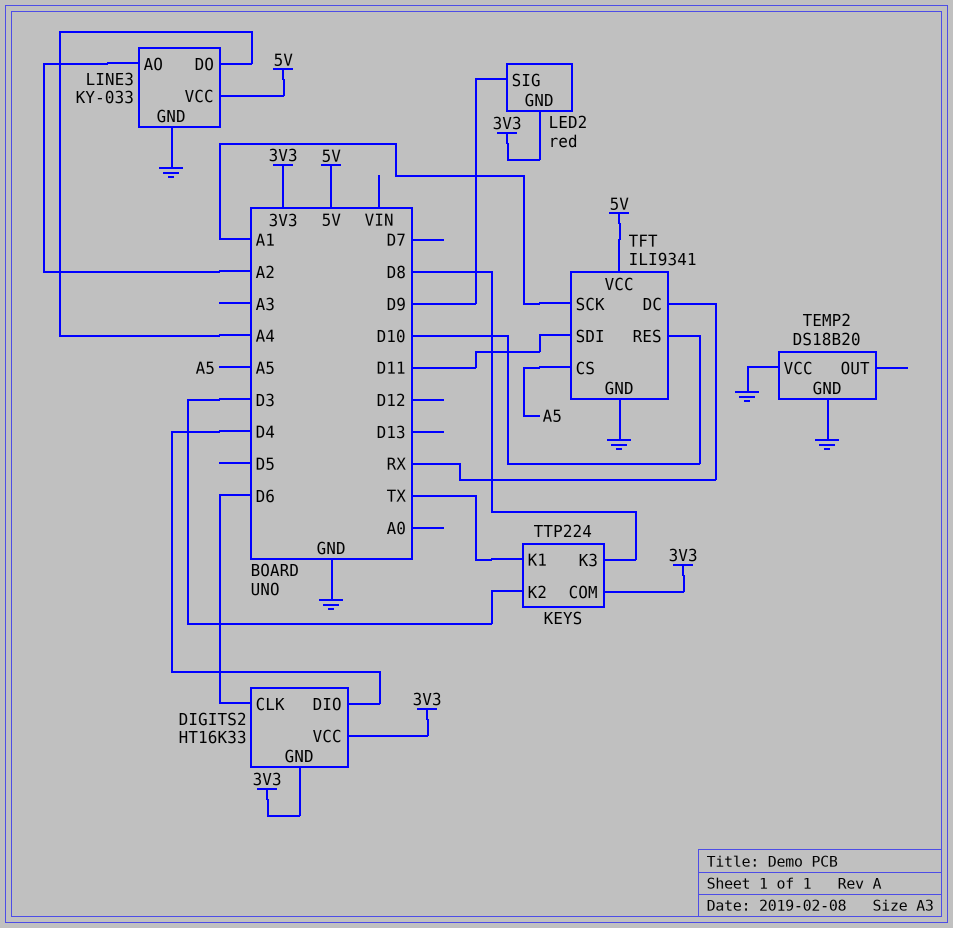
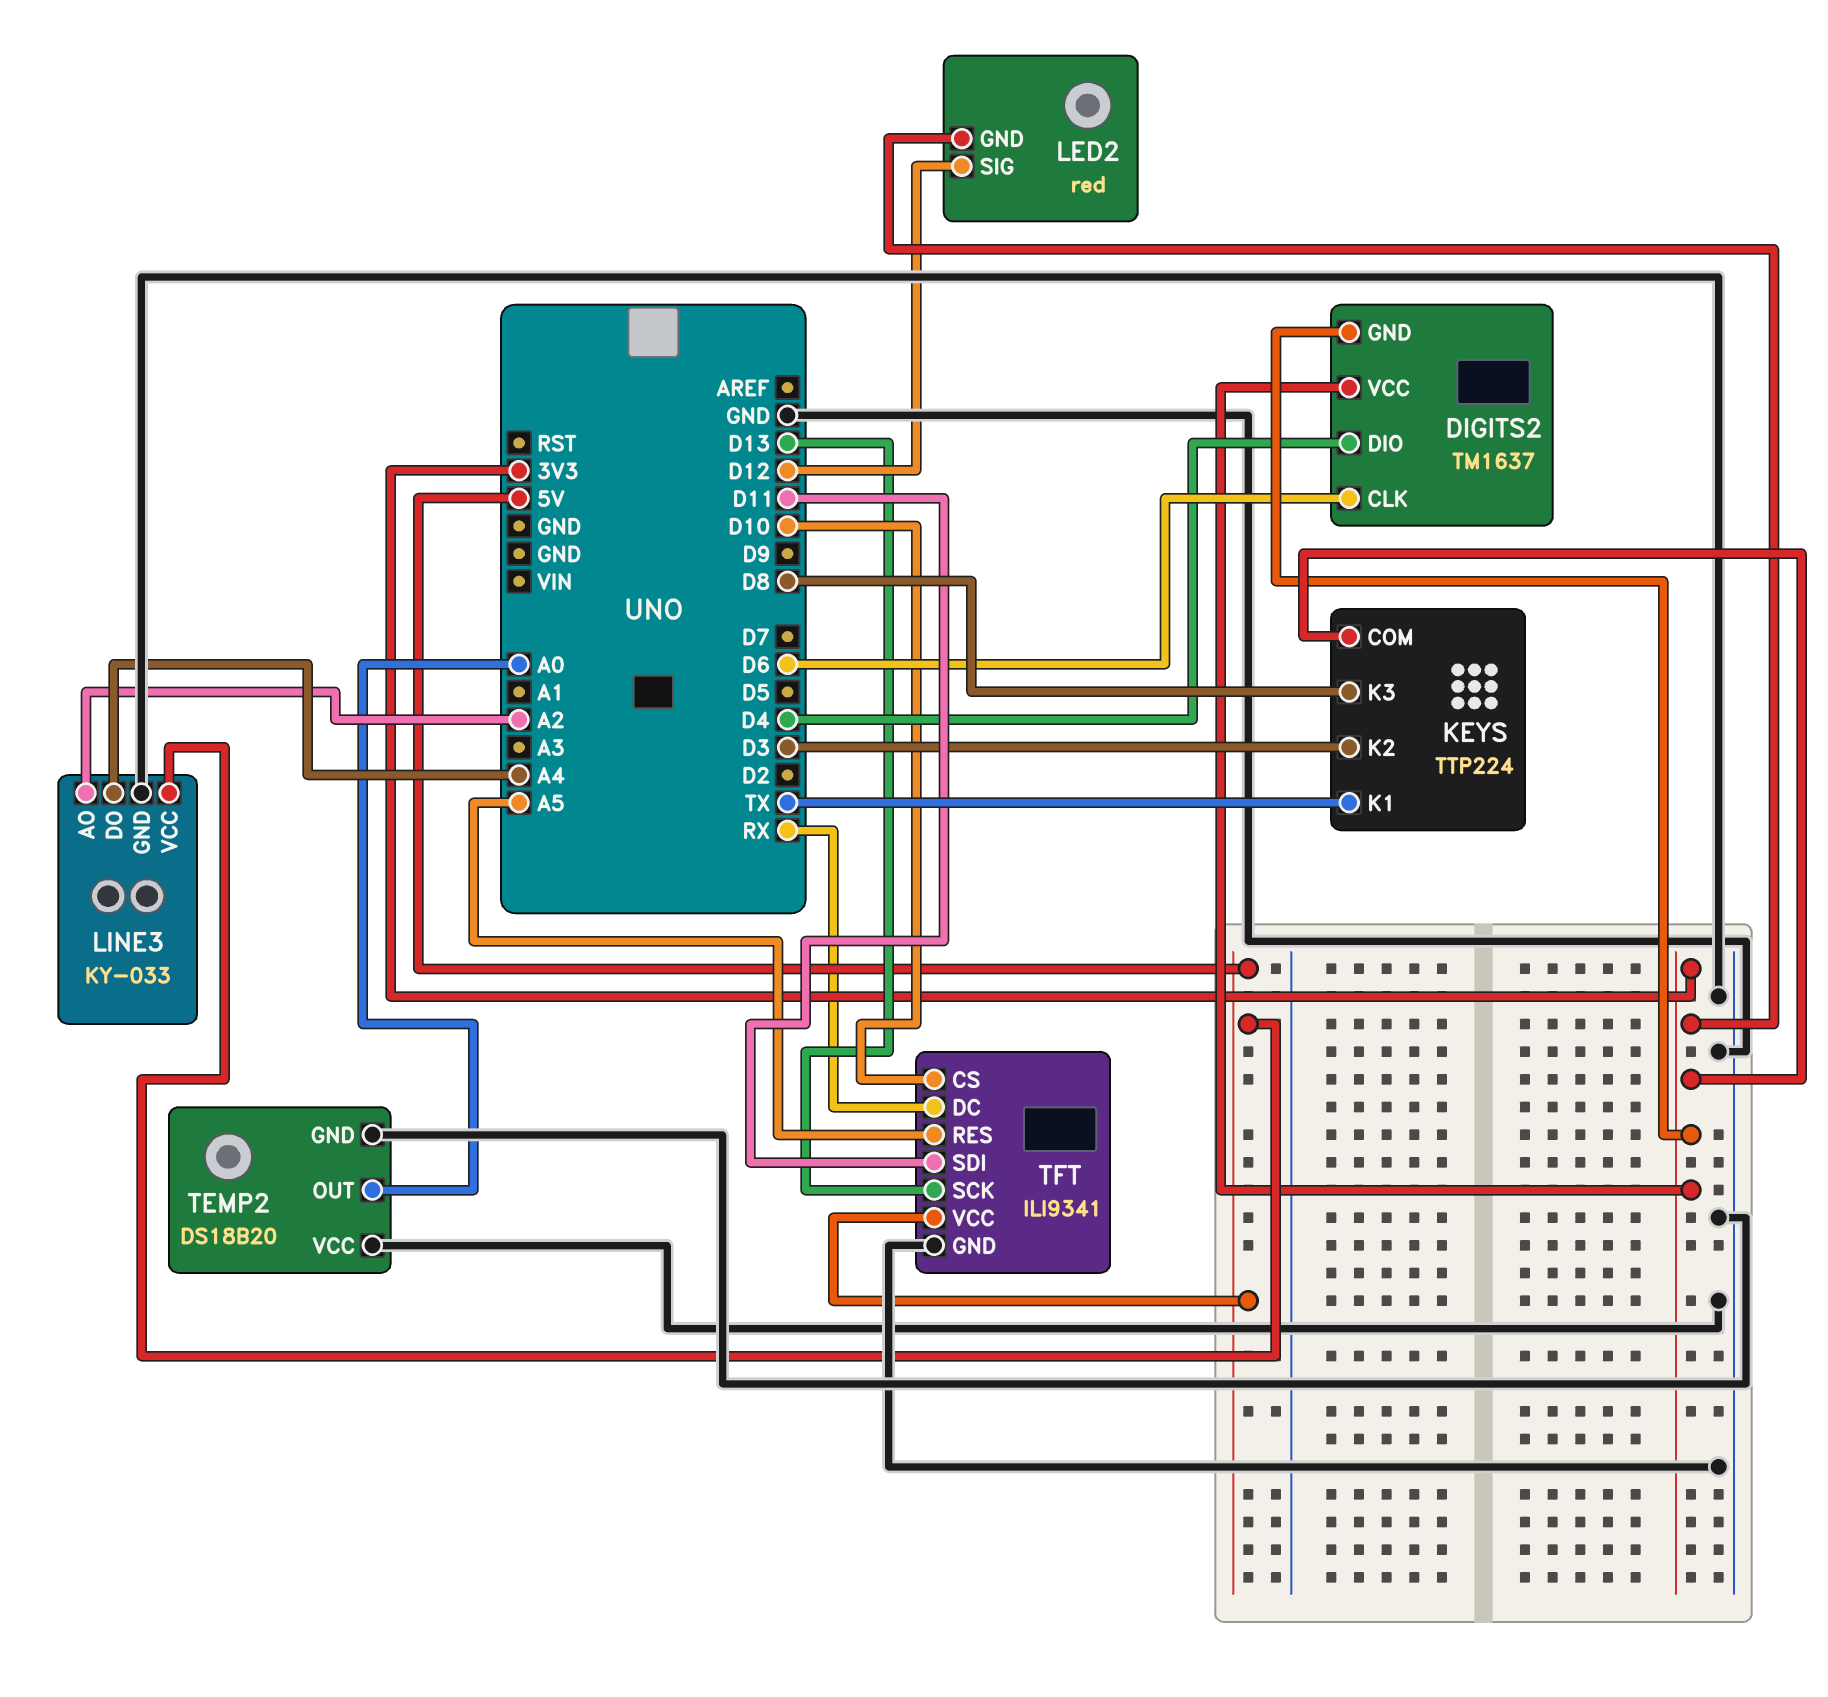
DIGITS2: HT16K33 -> TM1637
LED2 pin SIG: D9 -> D12
TEMP2 pin OUT: none -> A0
TFT pin CS: A5 -> D10
TFT pin RES: D10 -> A5
TFT pin SCK: A1 -> D13

